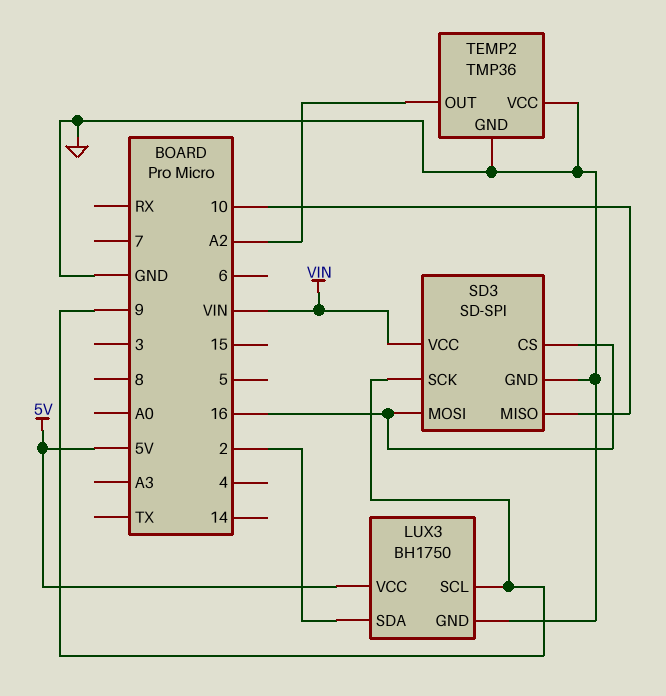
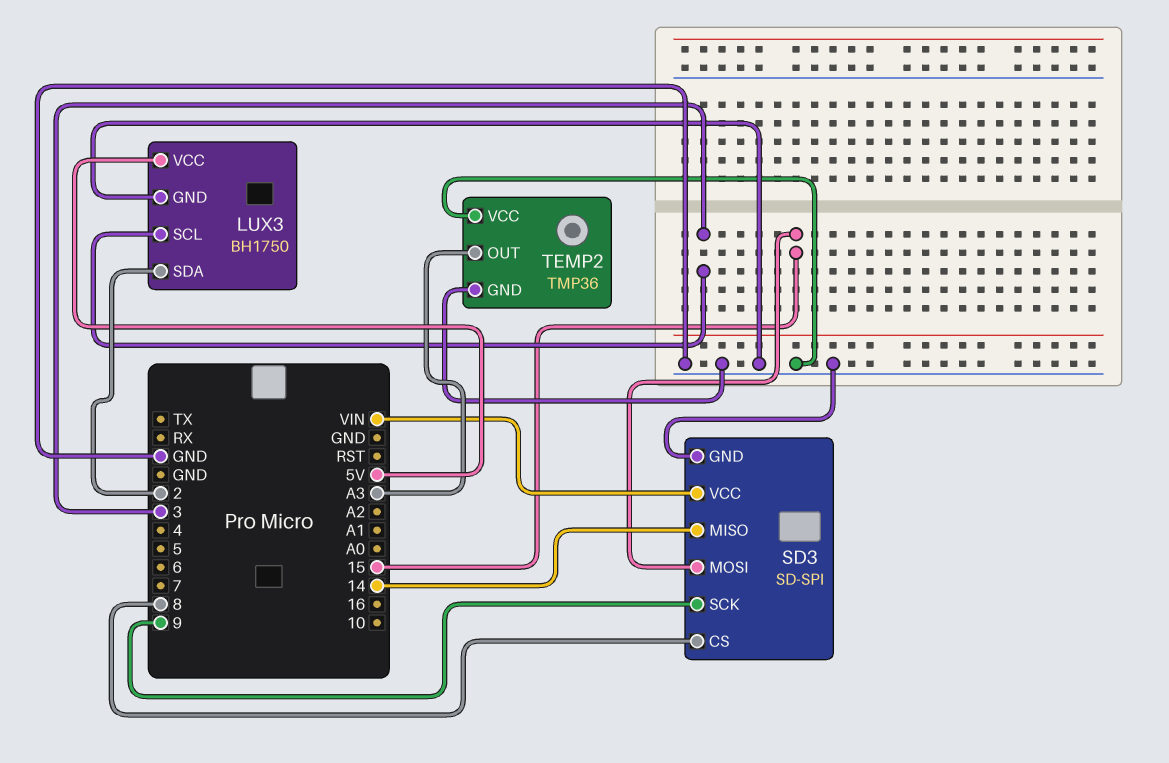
LUX3 pin SCL: 9 -> 3
SD3 pin CS: 16 -> 8
SD3 pin MISO: 10 -> 14
SD3 pin MOSI: 16 -> 15
TEMP2 pin OUT: A2 -> A3

